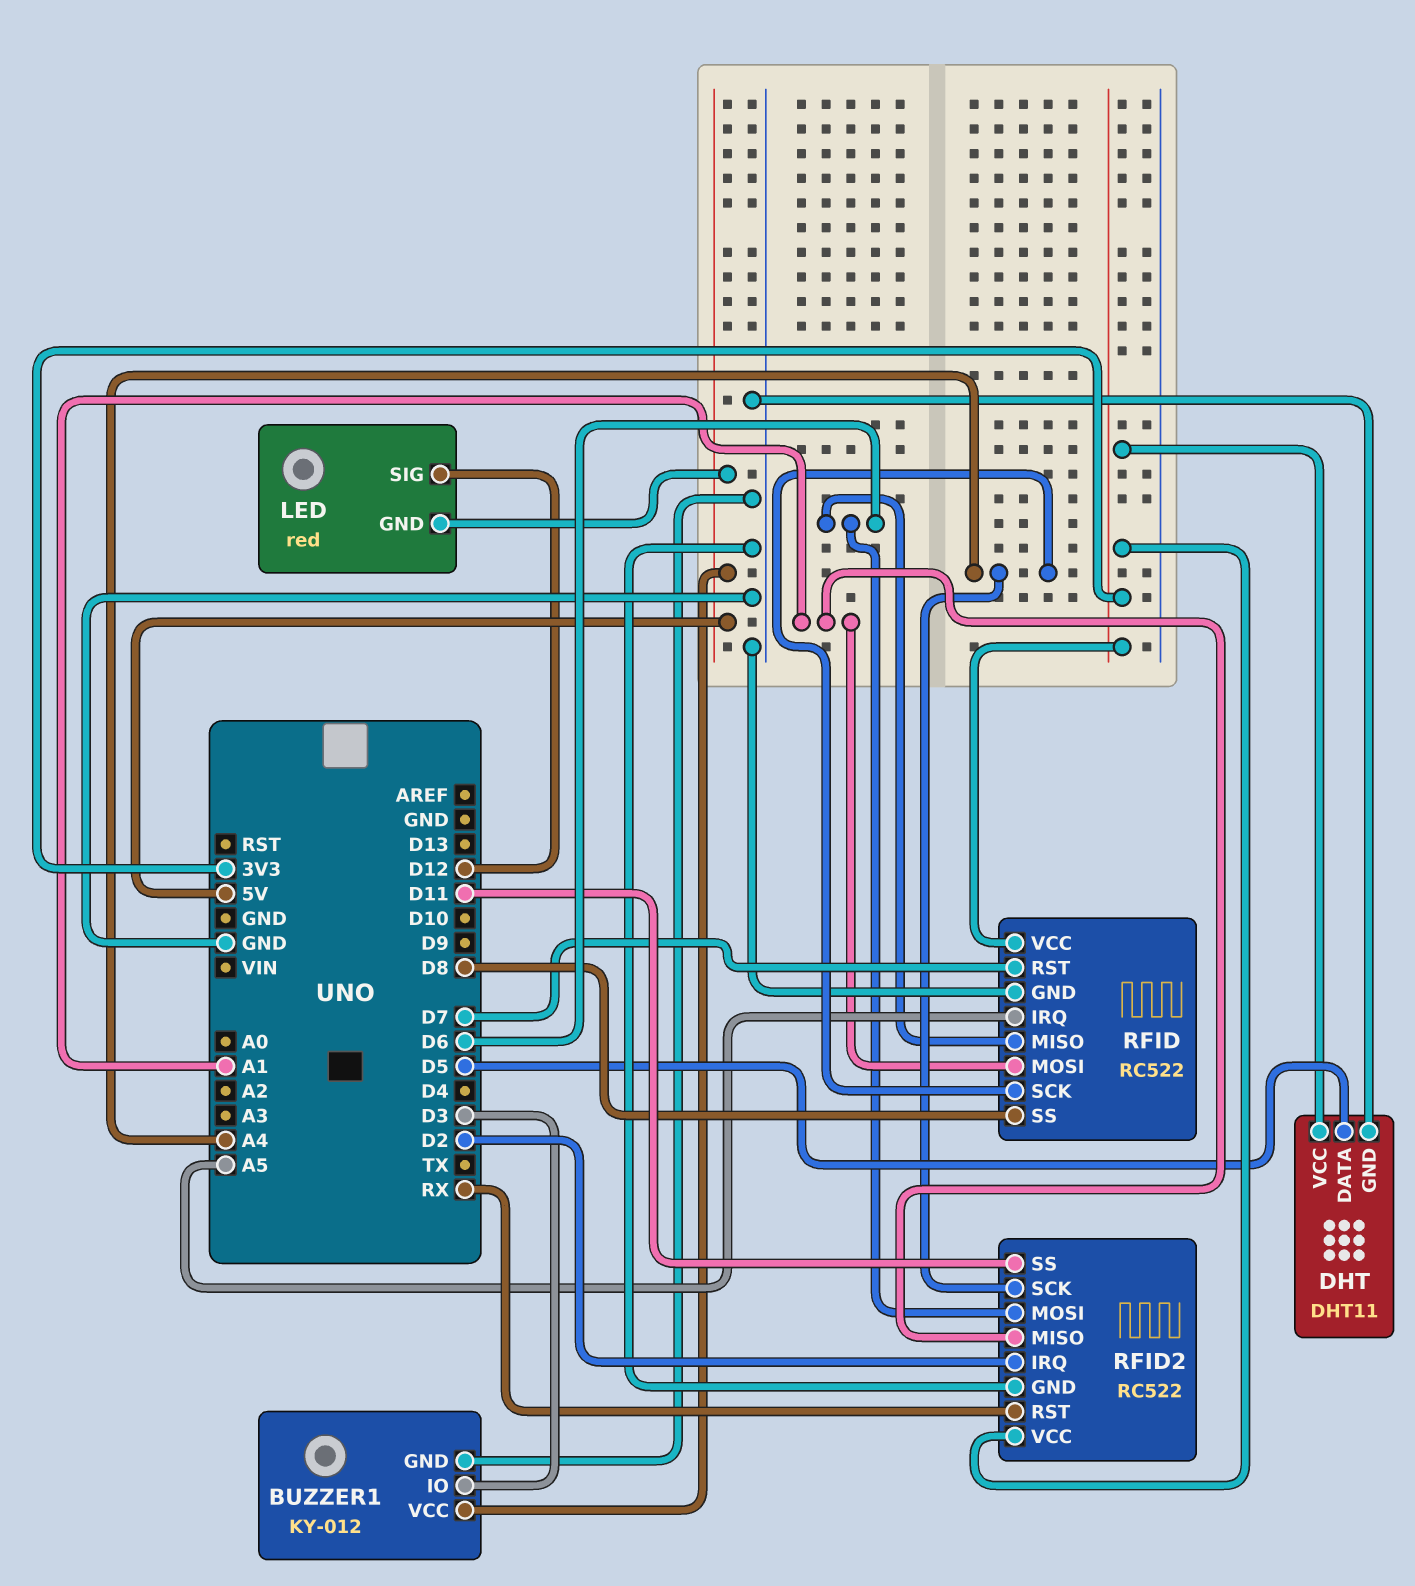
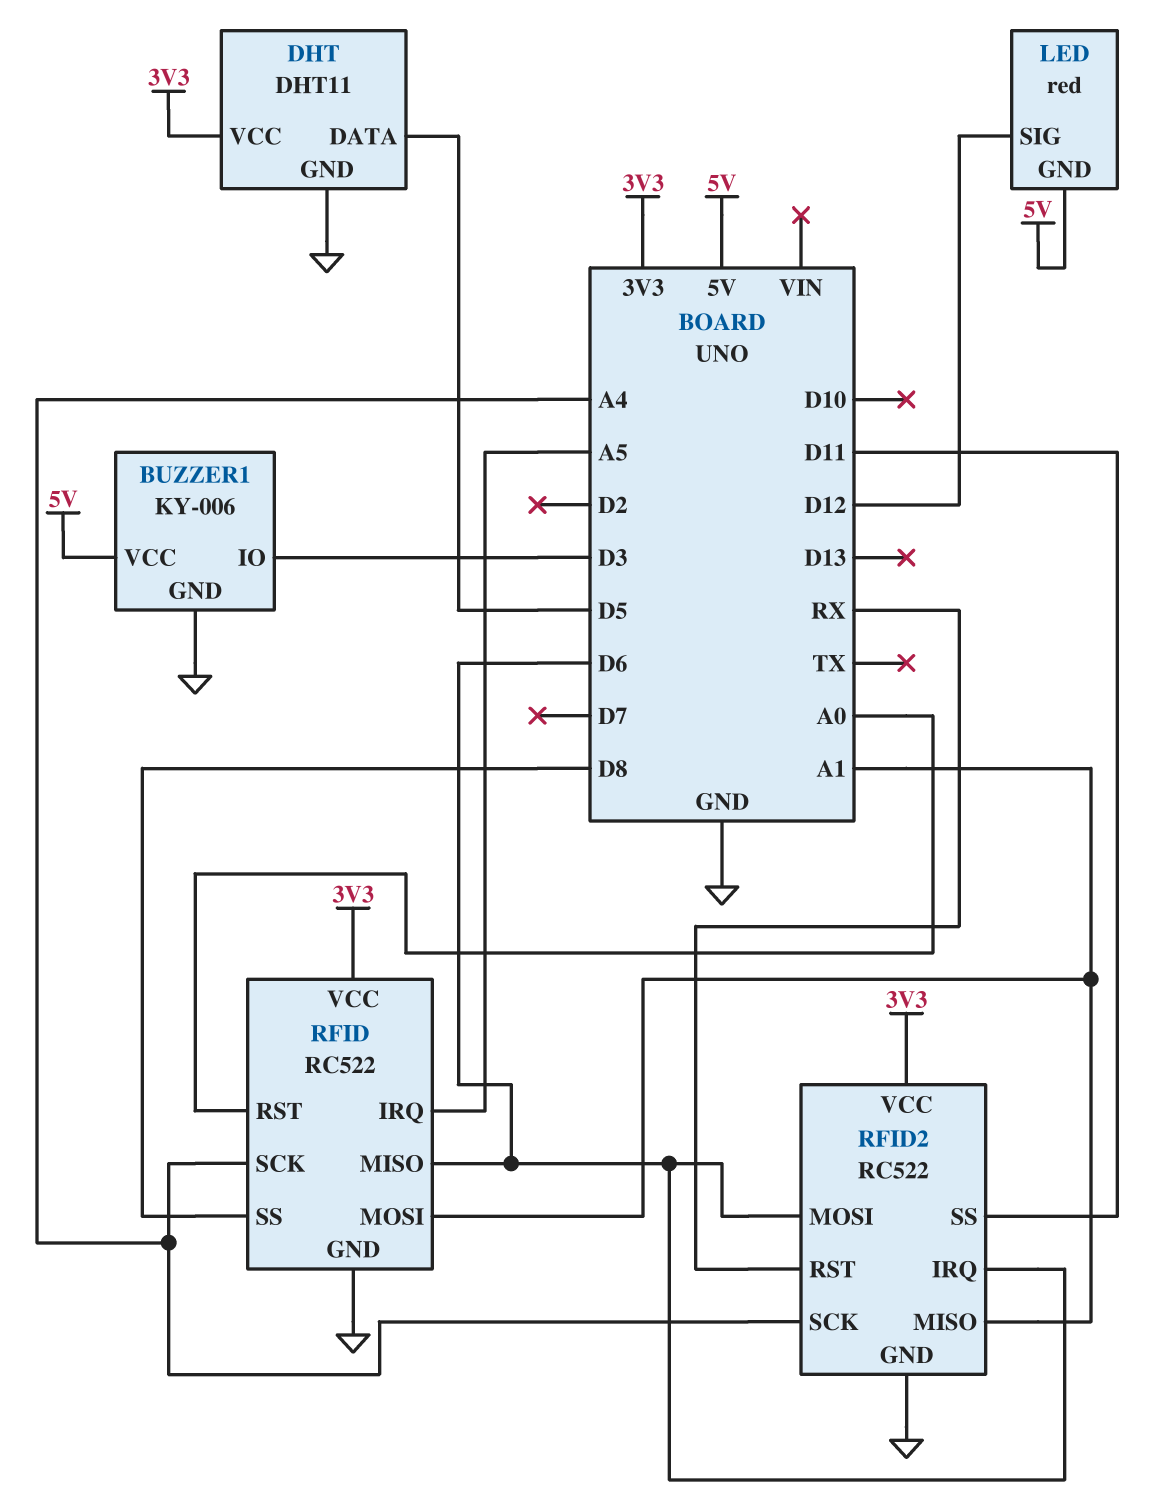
BUZZER1: KY-012 -> KY-006
RFID pin RST: D7 -> A0
RFID2 pin IRQ: D2 -> D6

